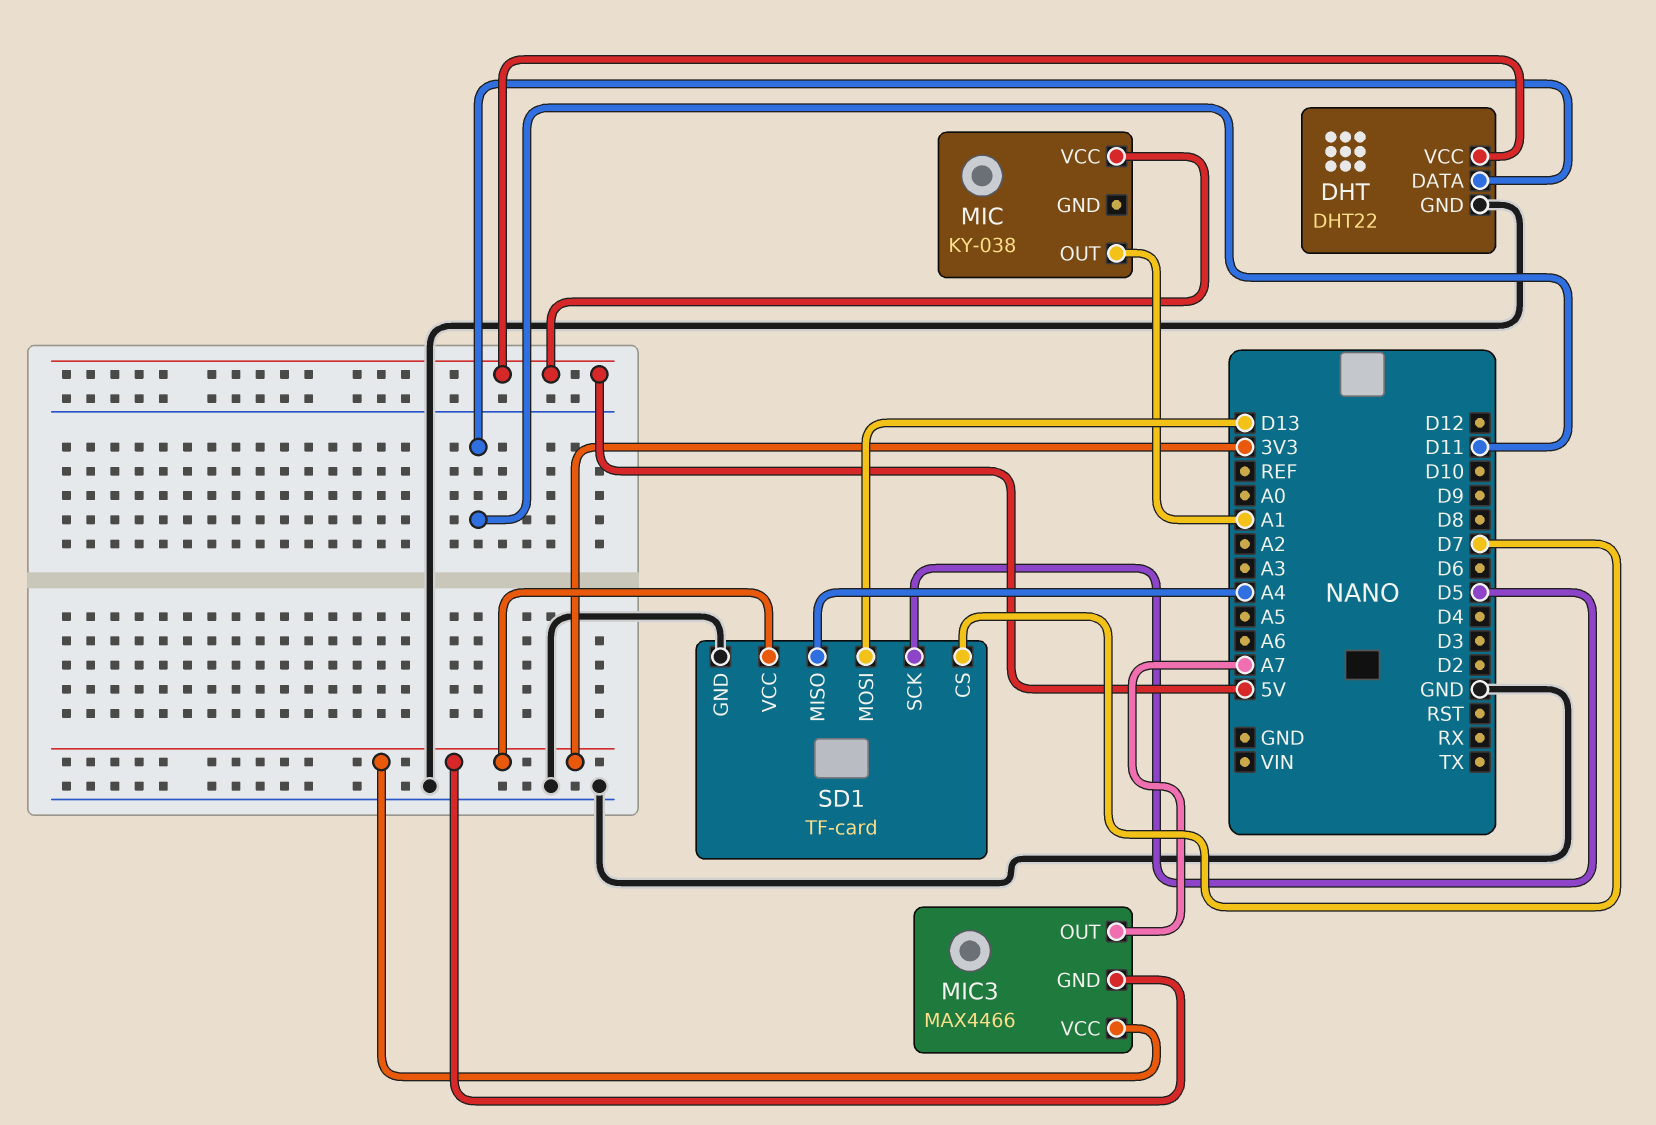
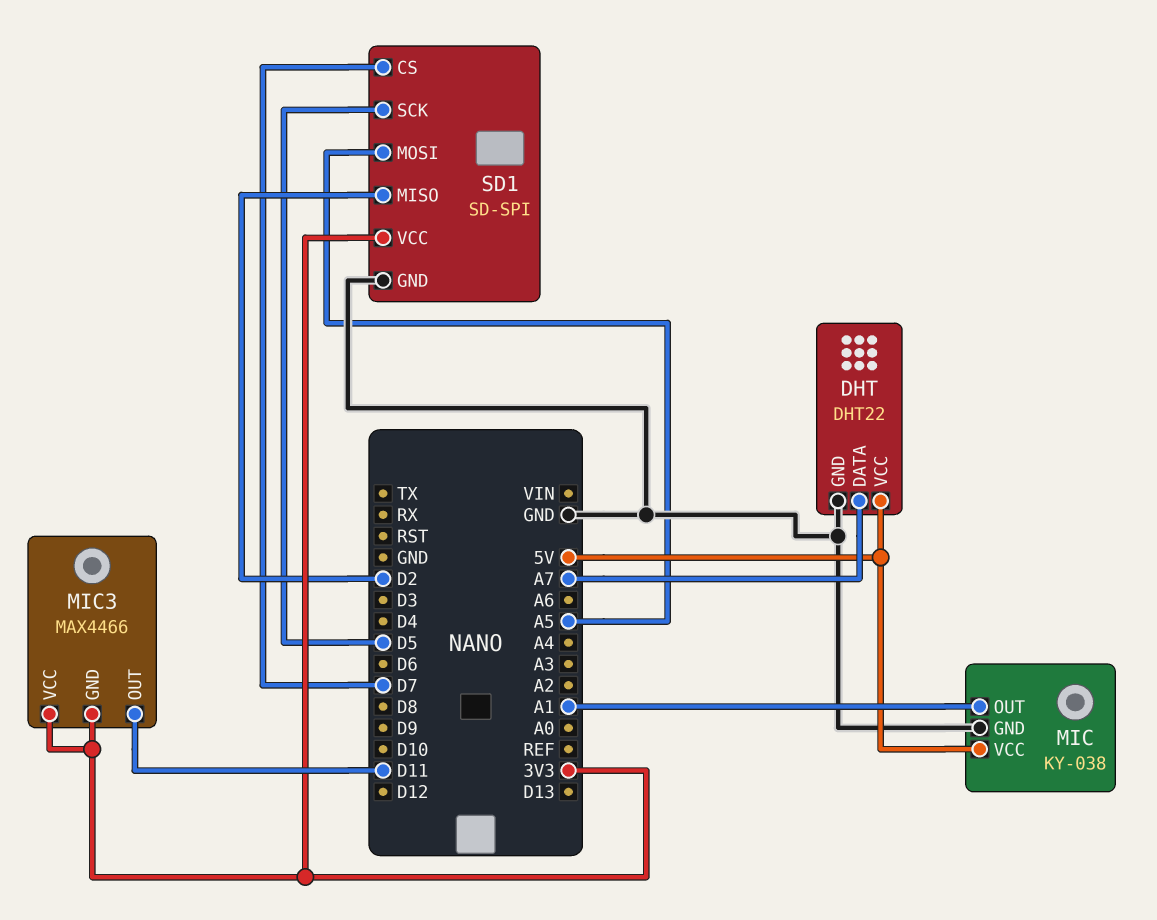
DHT pin DATA: D11 -> A7
MIC pin GND: none -> GND
MIC3 pin OUT: A7 -> D11
SD1: TF-card -> SD-SPI
SD1 pin MISO: A4 -> D2
SD1 pin MOSI: D13 -> A5

